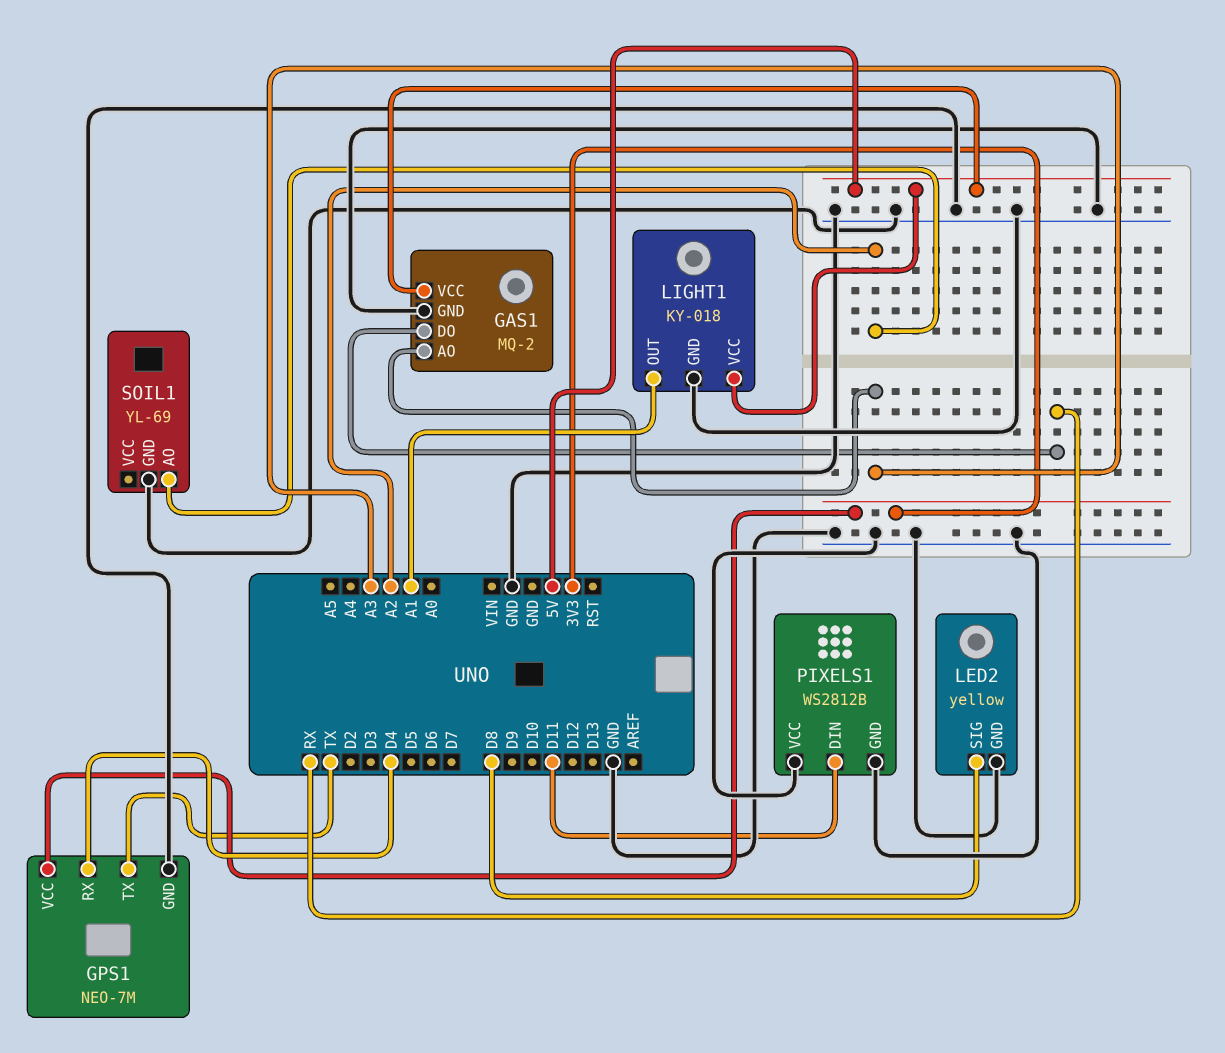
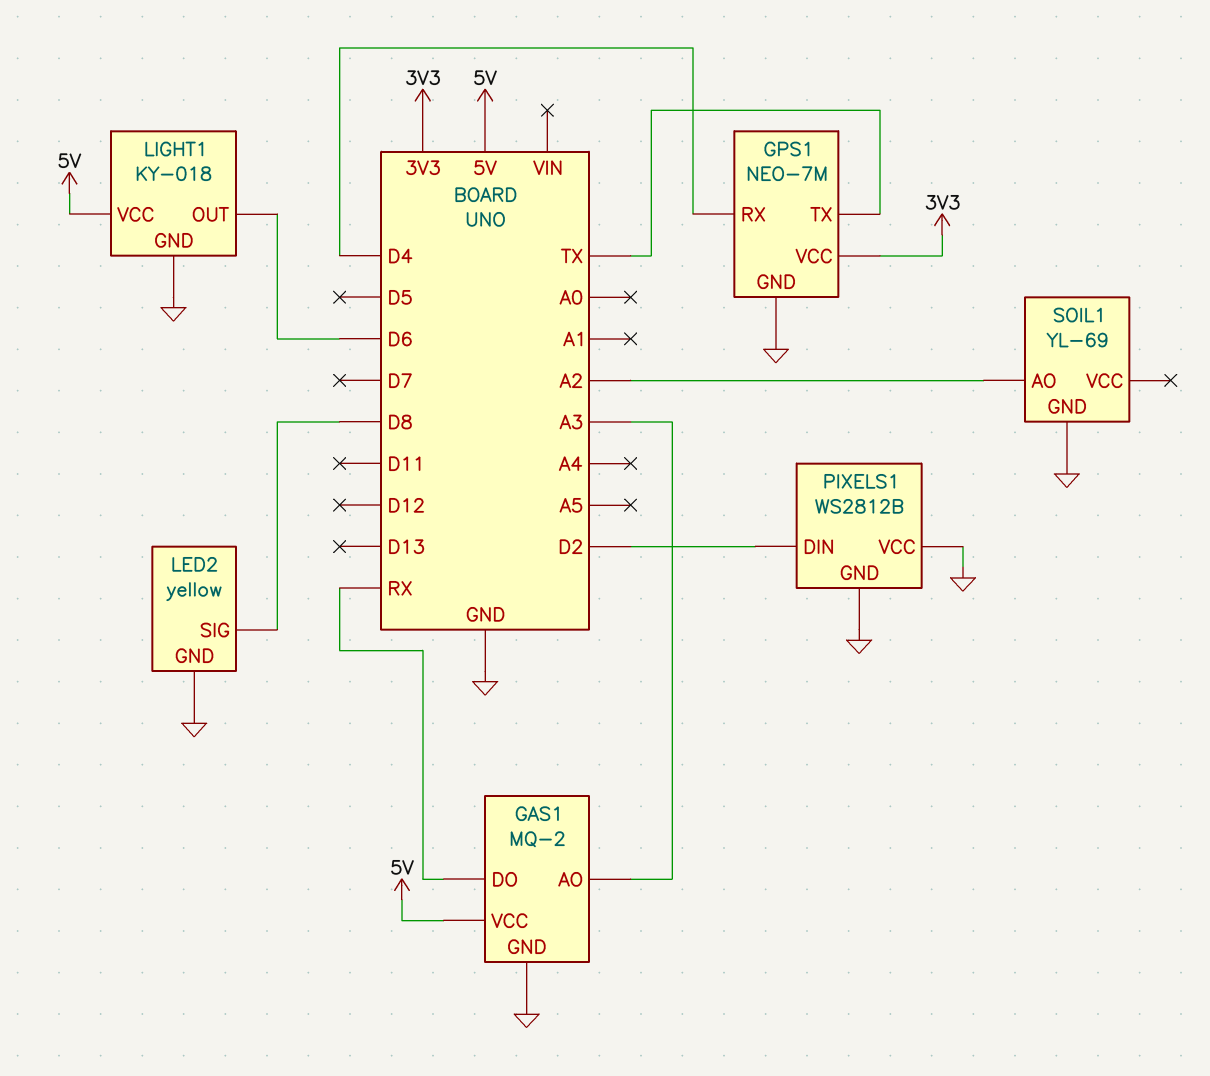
LIGHT1 pin OUT: A1 -> D6
PIXELS1 pin DIN: D11 -> D2

